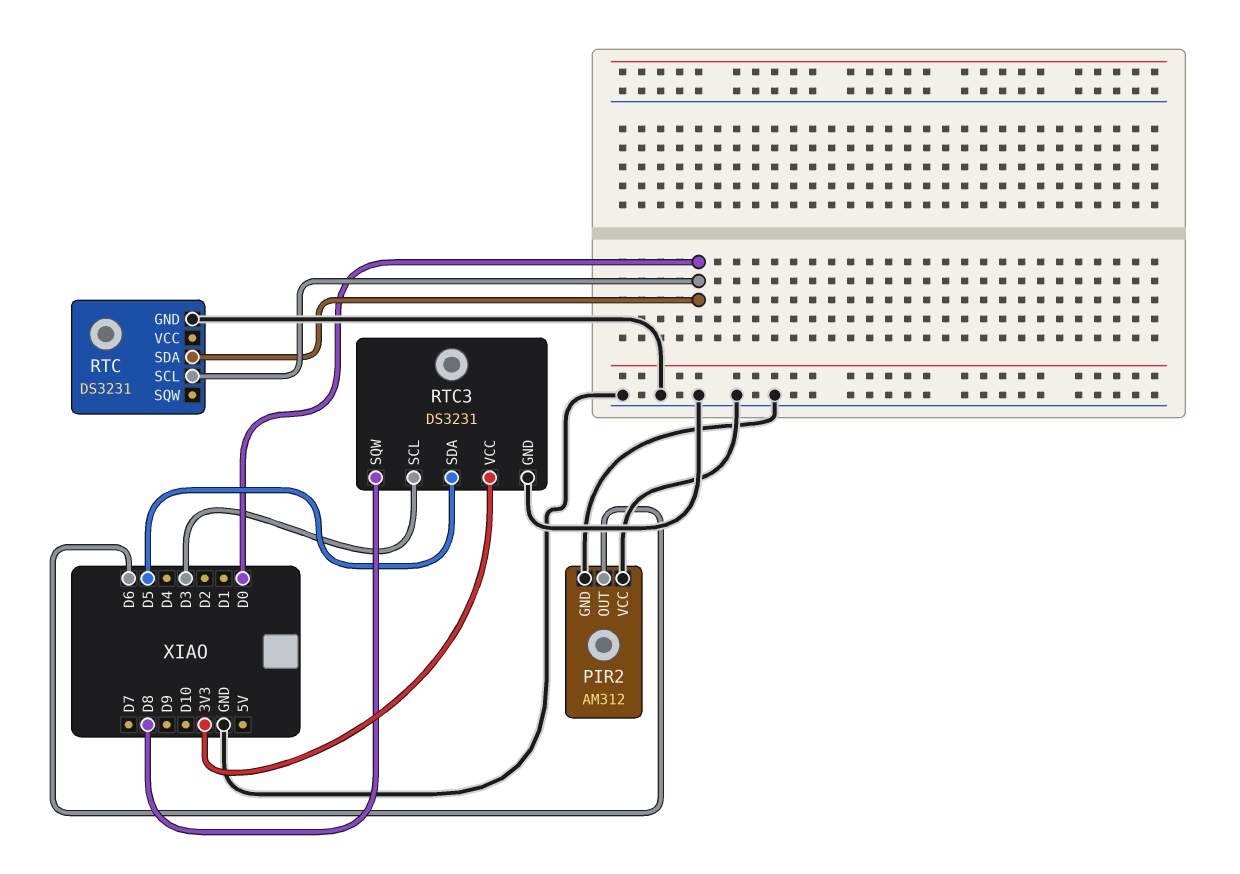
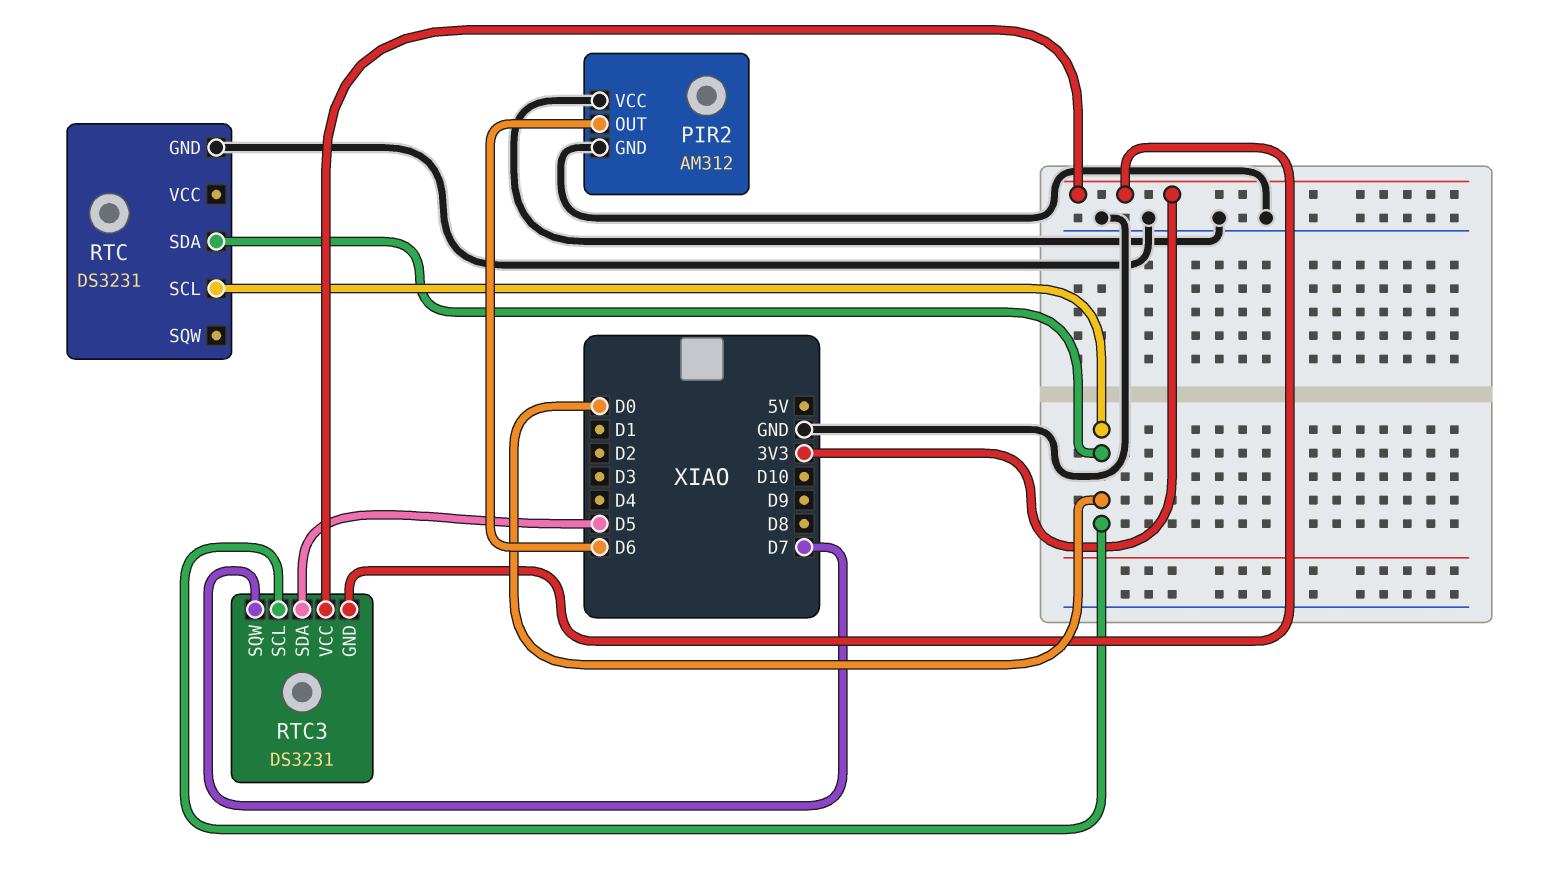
RTC3 pin GND: GND -> 3V3
RTC3 pin SCL: D3 -> D0
RTC3 pin SQW: D8 -> D7

